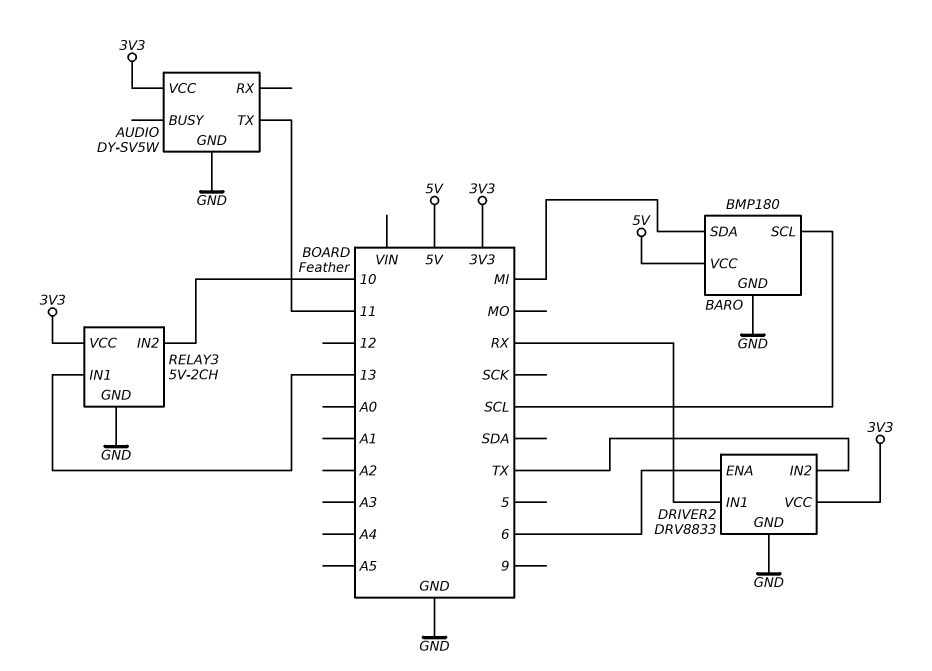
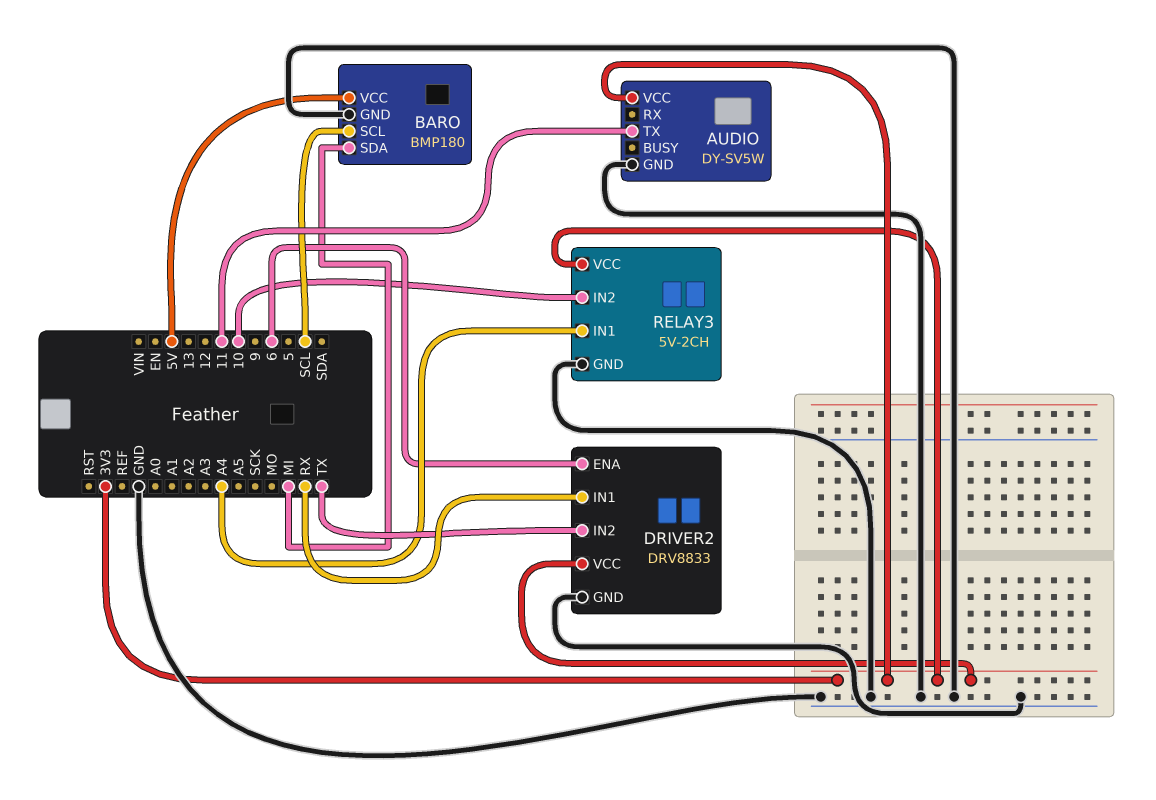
RELAY3 pin IN1: 13 -> A4

